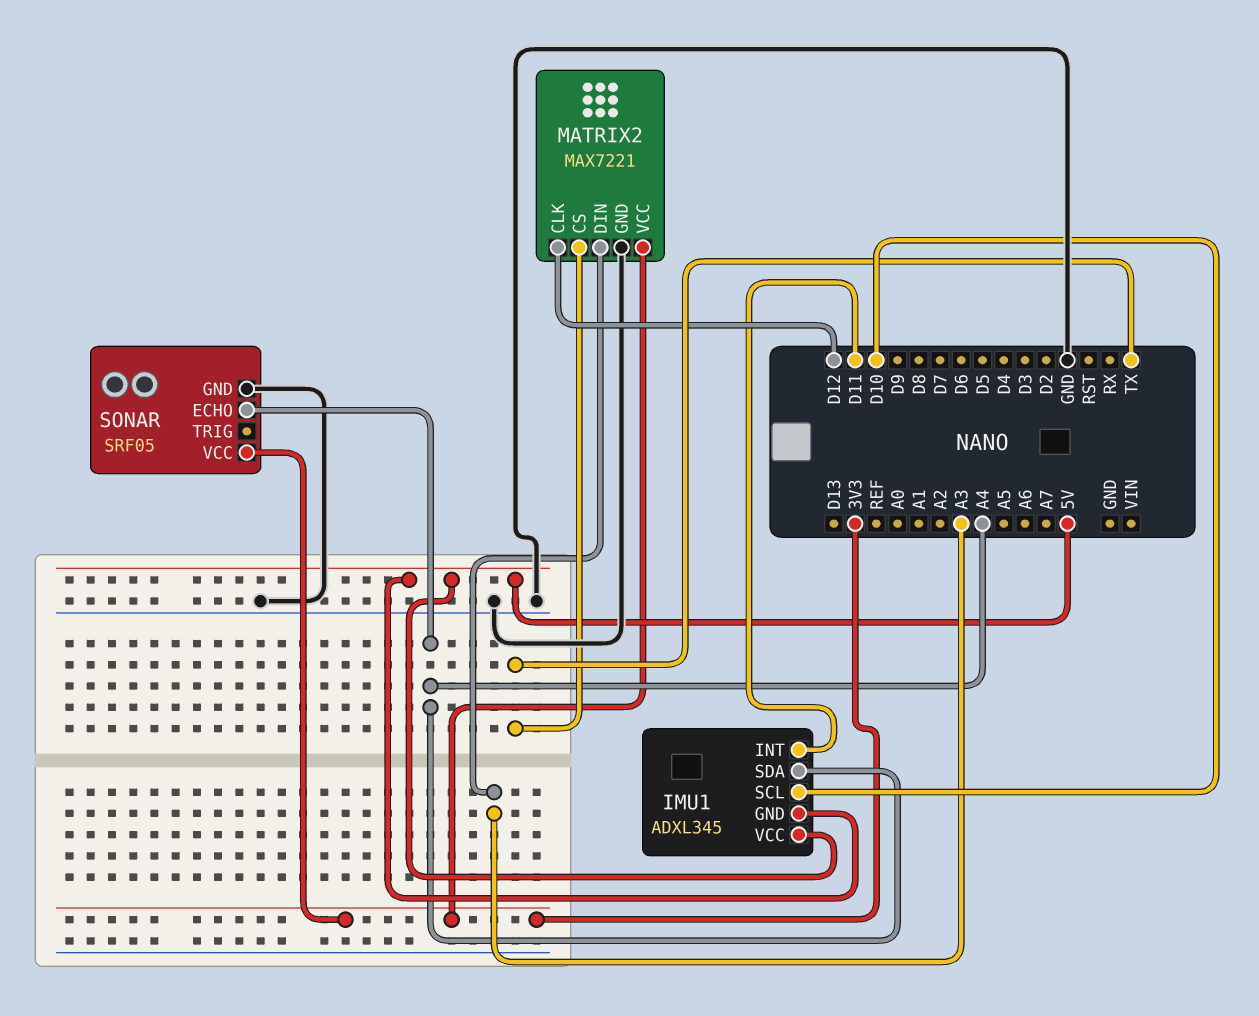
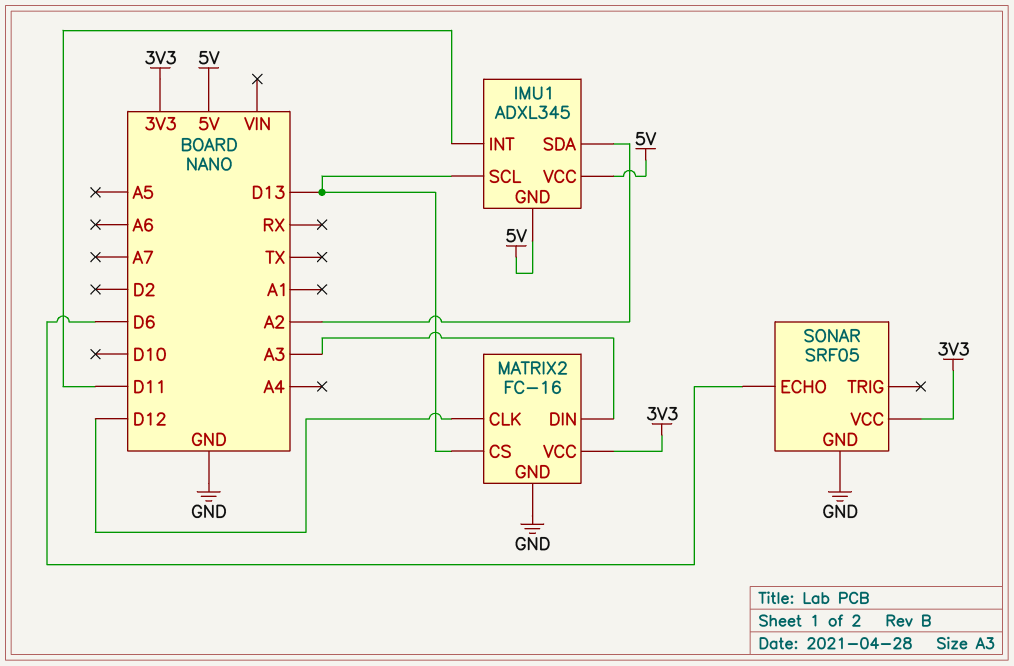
IMU1 pin SCL: D10 -> D13
IMU1 pin SDA: A4 -> A2
MATRIX2: MAX7221 -> FC-16
MATRIX2 pin CS: TX -> D13
SONAR pin ECHO: A4 -> D6

